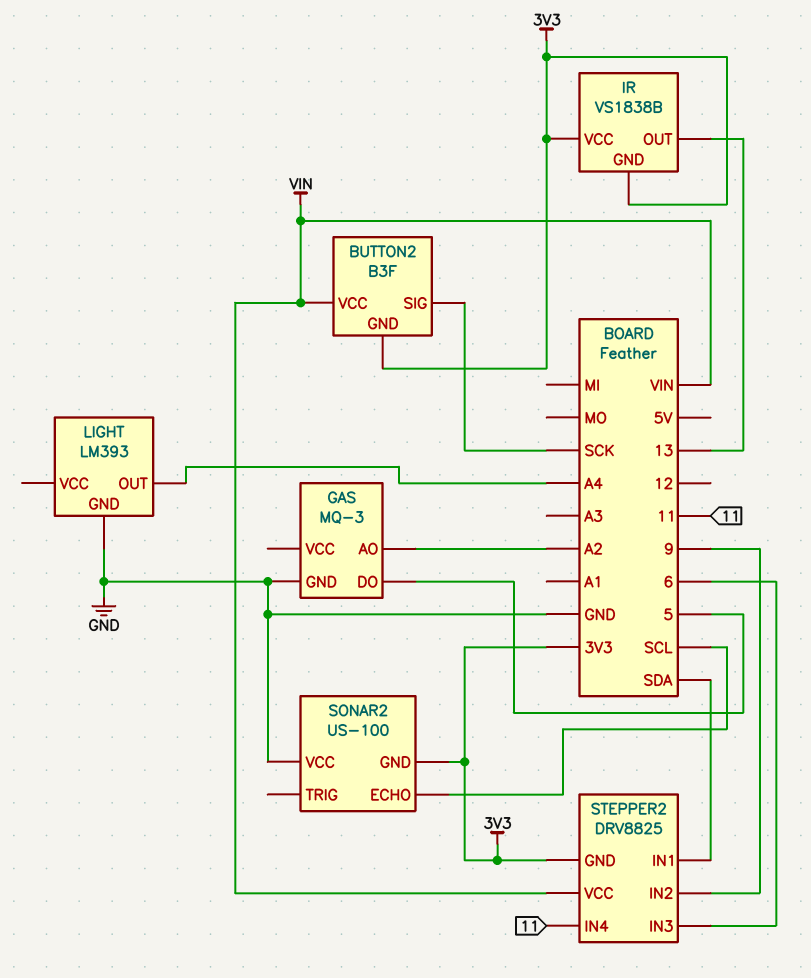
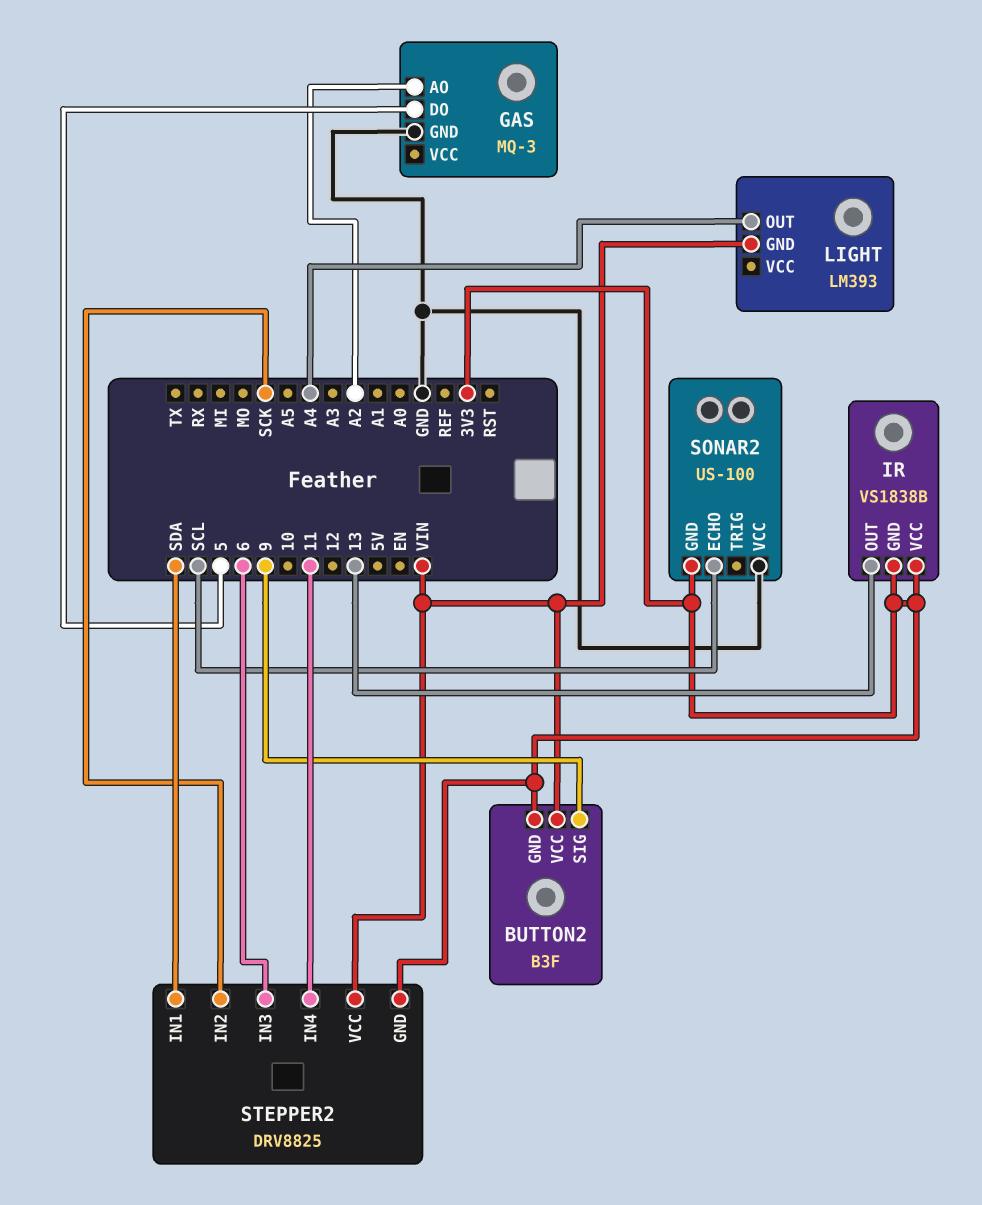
BUTTON2 pin SIG: SCK -> 9
LIGHT pin GND: GND -> VIN
STEPPER2 pin IN2: 9 -> SCK

